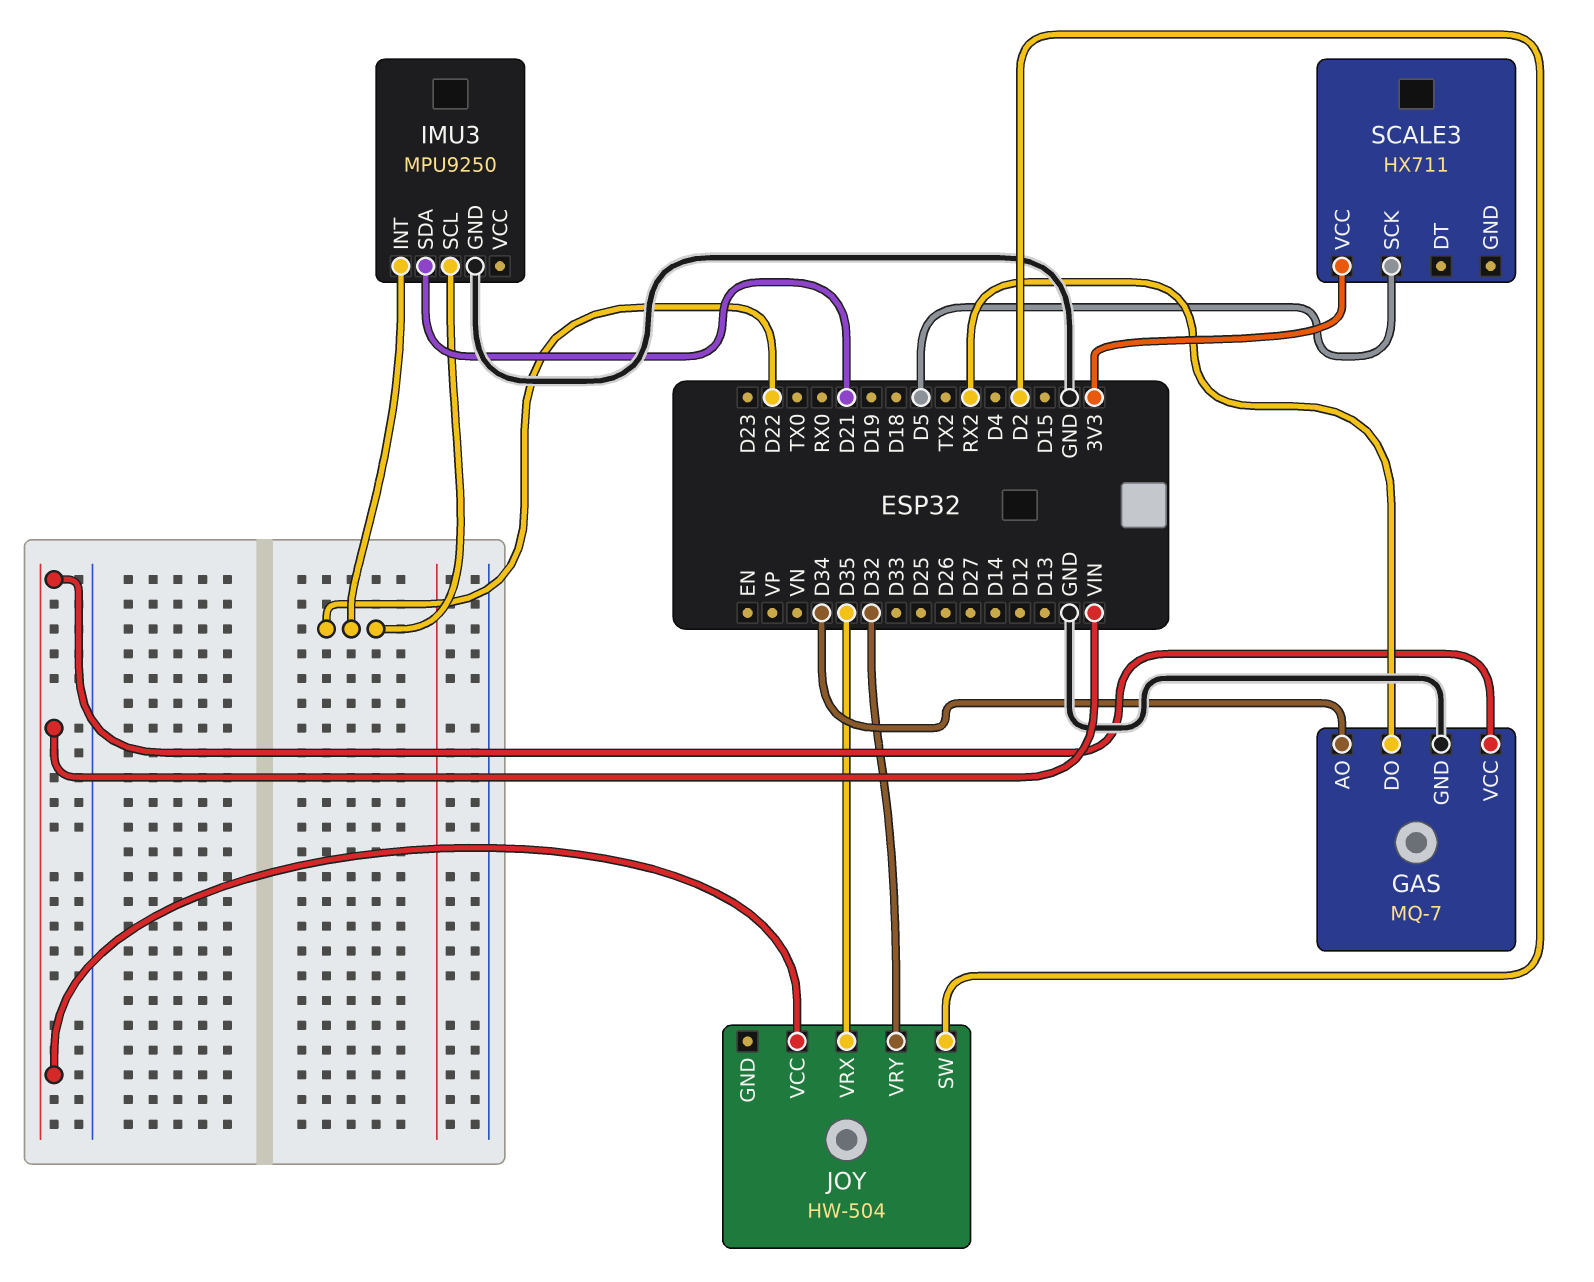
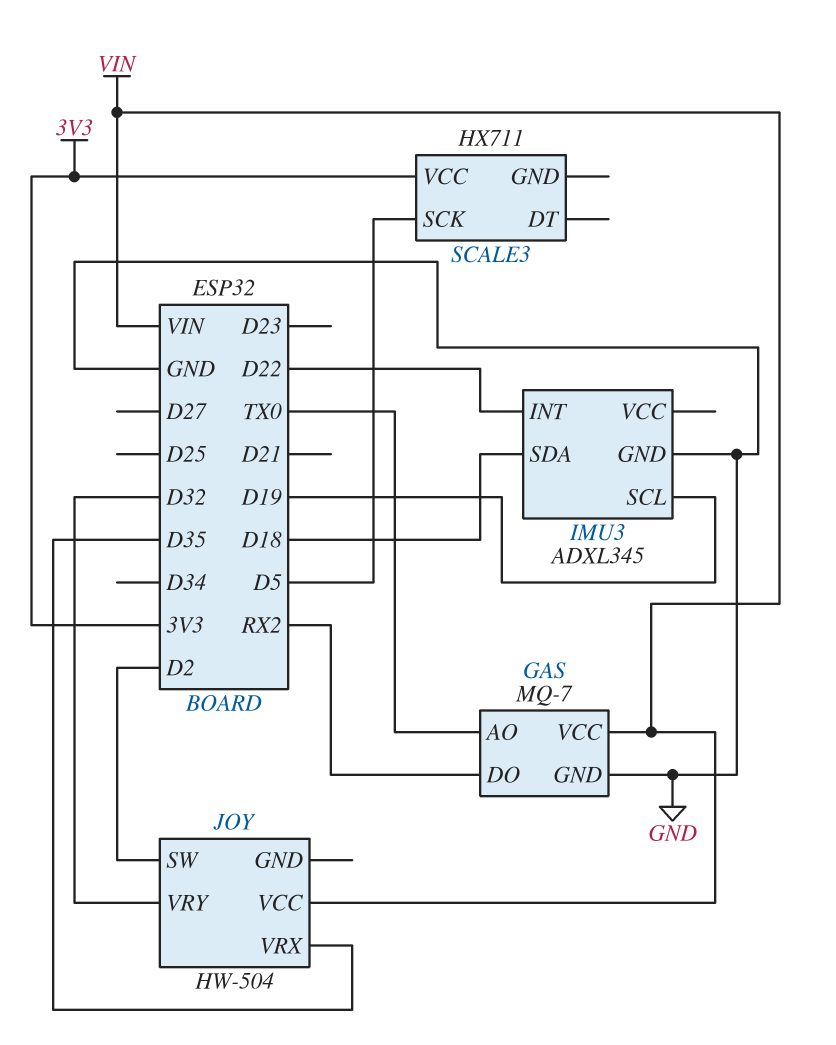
GAS pin AO: D34 -> TX0
IMU3: MPU9250 -> ADXL345
IMU3 pin SCL: D22 -> D19
IMU3 pin SDA: D21 -> D18

